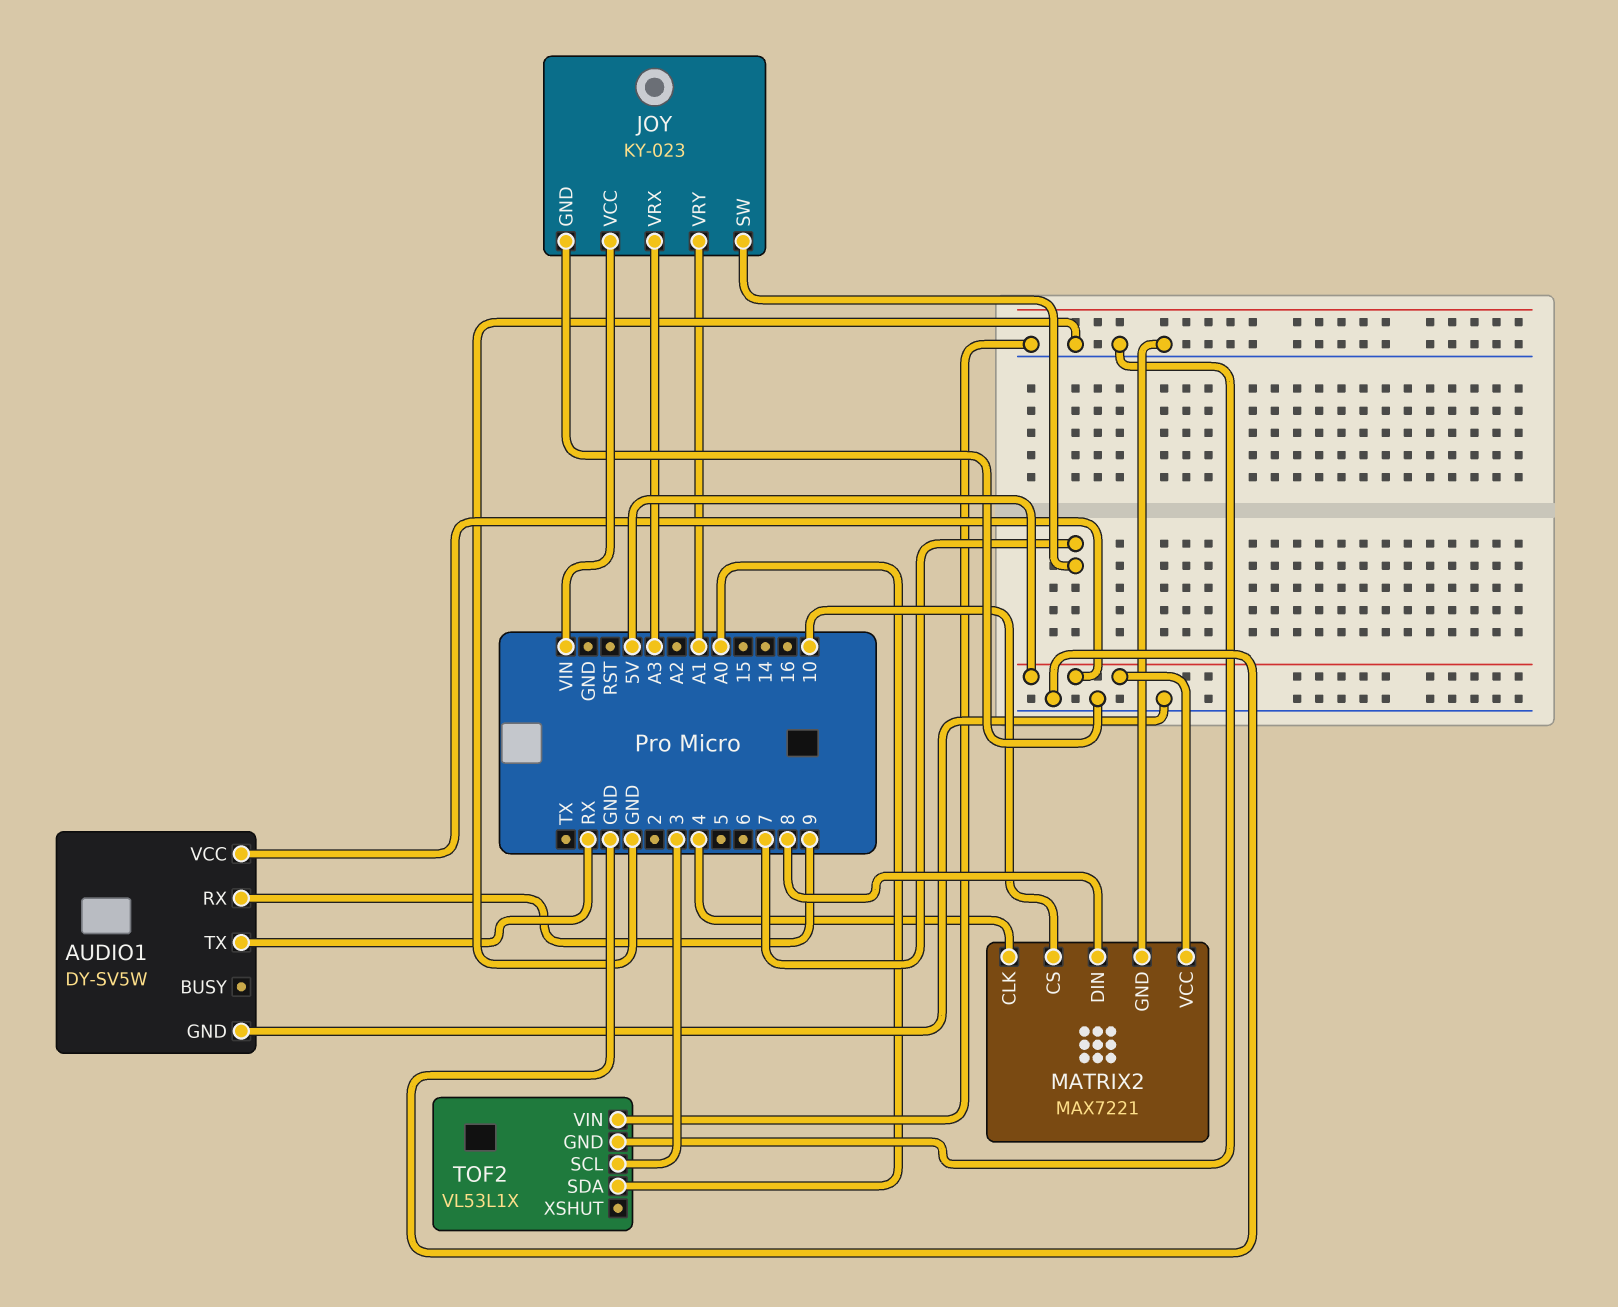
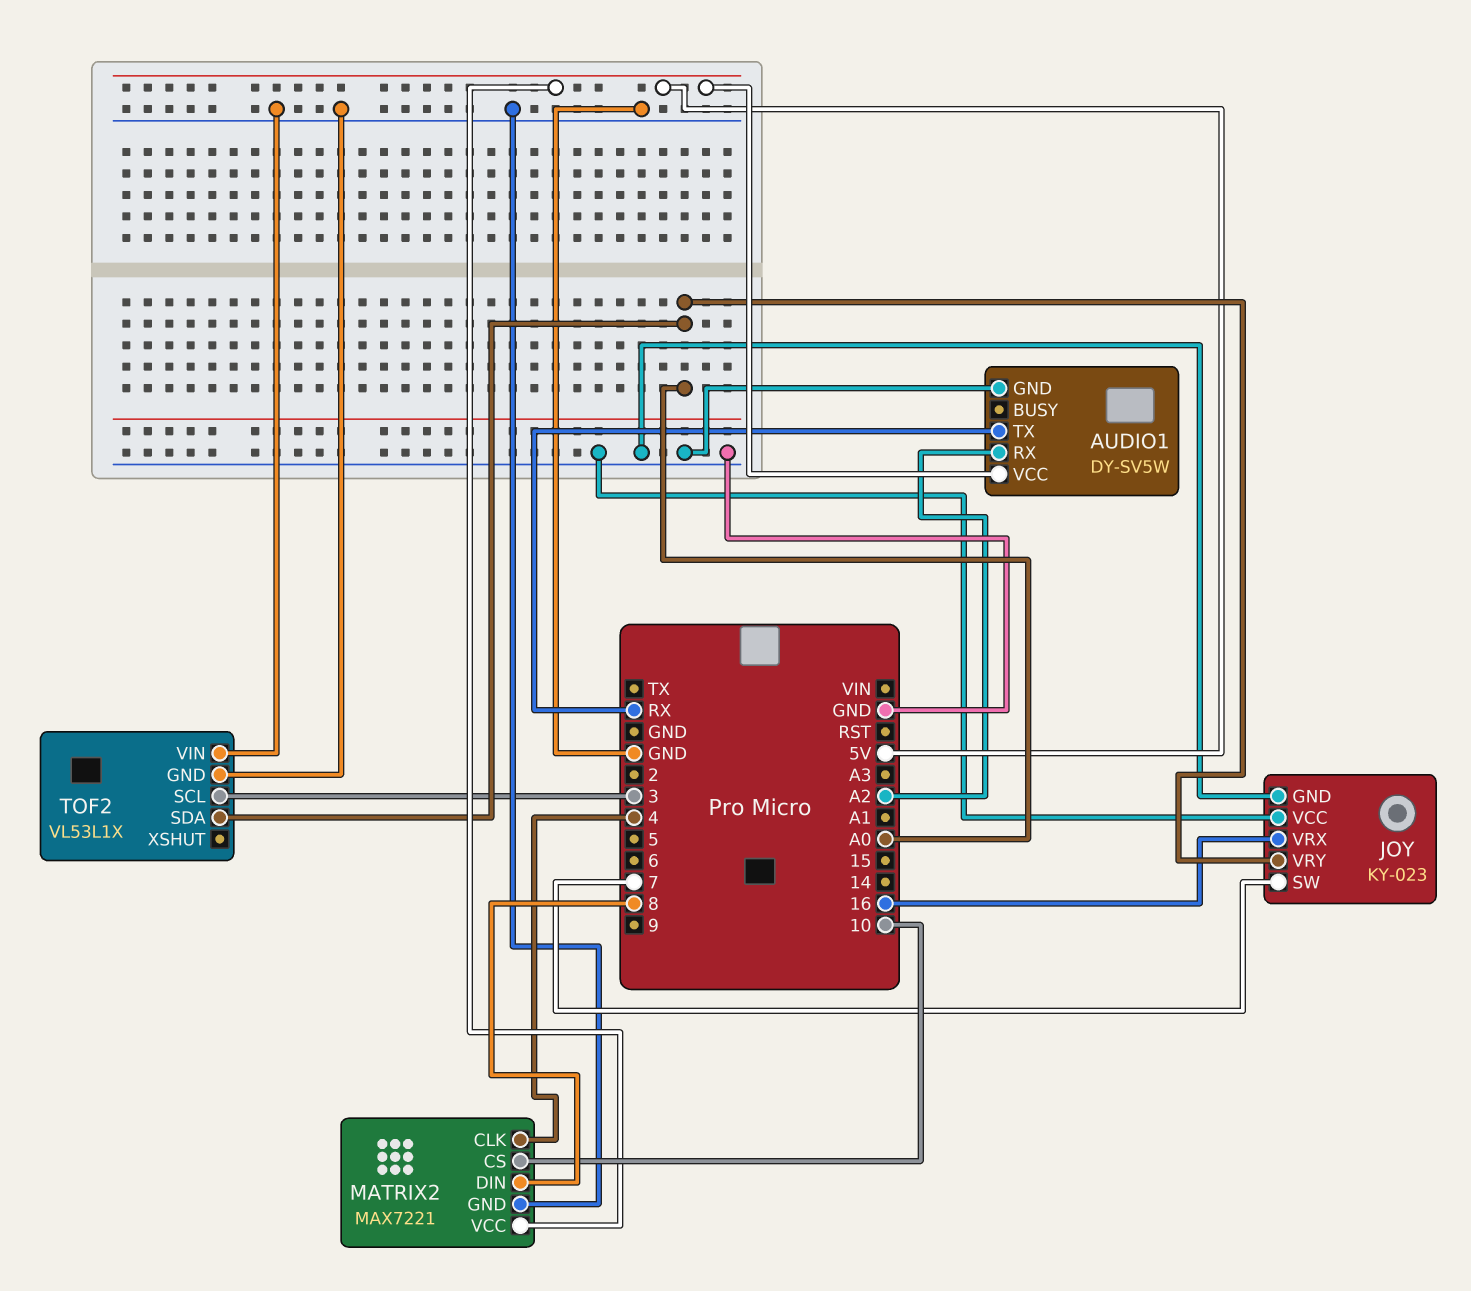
AUDIO1 pin RX: 9 -> A2
JOY pin VCC: VIN -> GND
JOY pin VRX: A3 -> 16
JOY pin VRY: A1 -> A0

